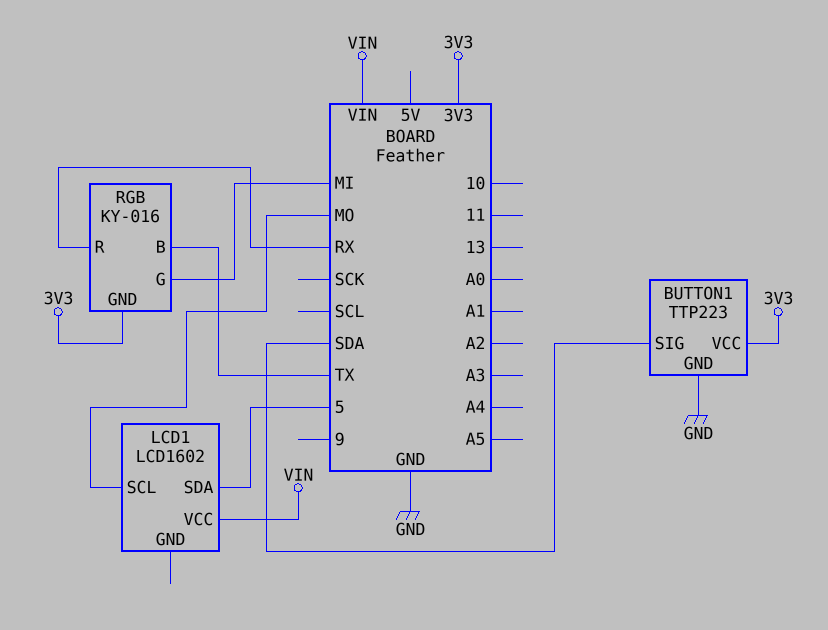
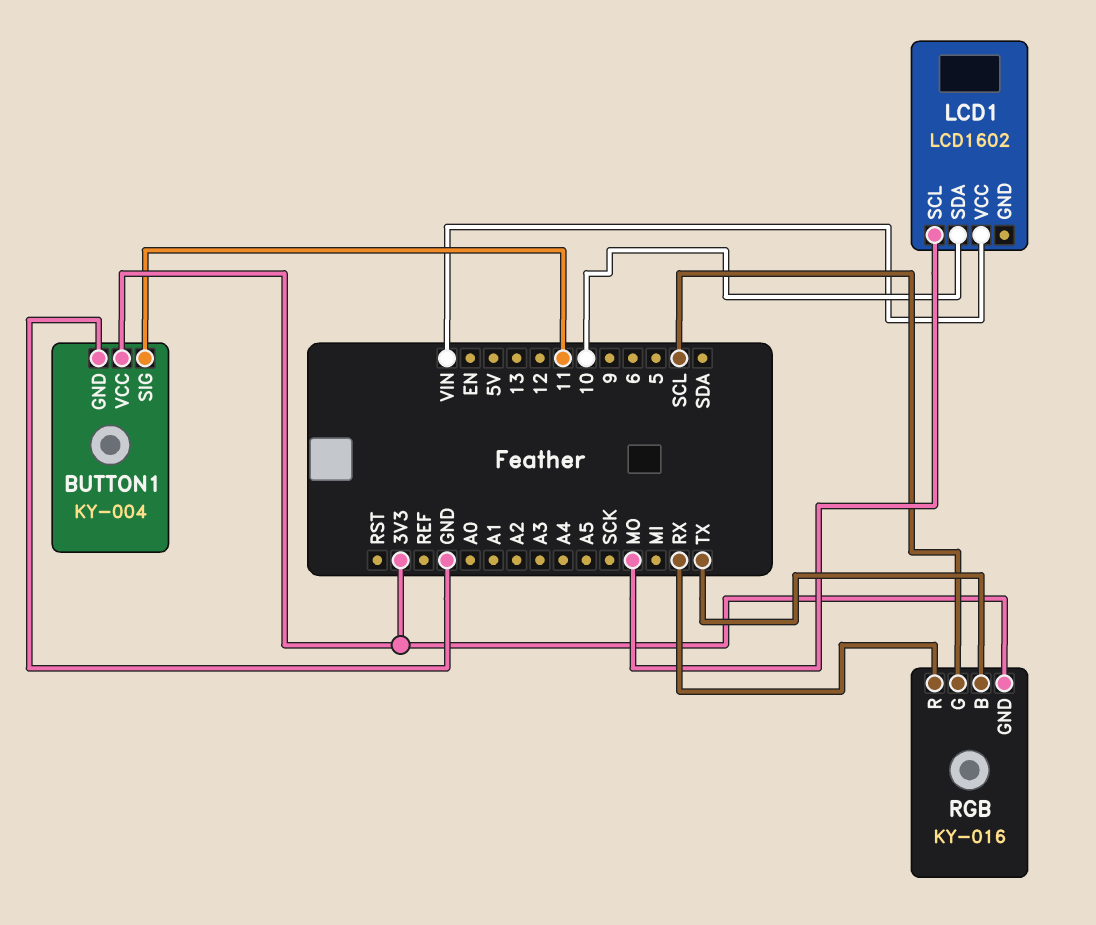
BUTTON1: TTP223 -> KY-004
BUTTON1 pin SIG: SDA -> 11
LCD1 pin SDA: 5 -> 10
RGB pin G: MI -> SCL

